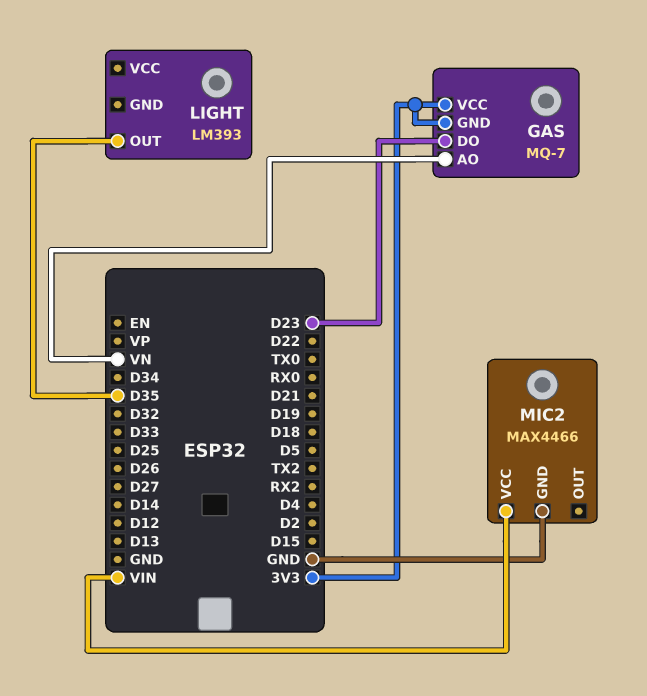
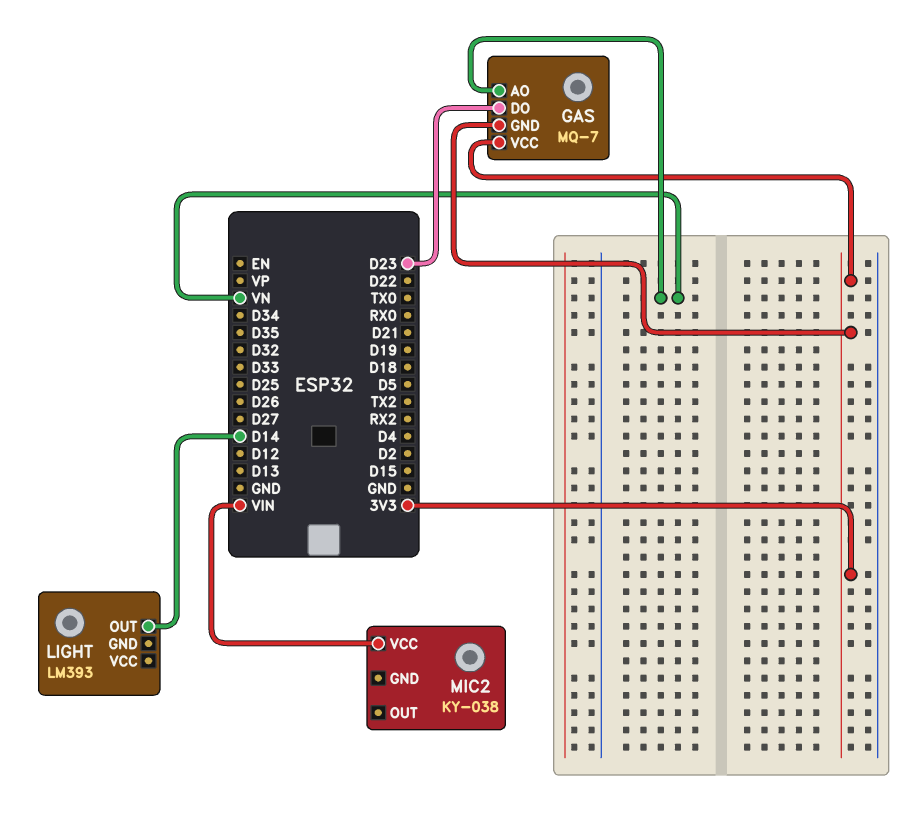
LIGHT pin OUT: D35 -> D14
MIC2: MAX4466 -> KY-038
MIC2 pin GND: GND -> none

